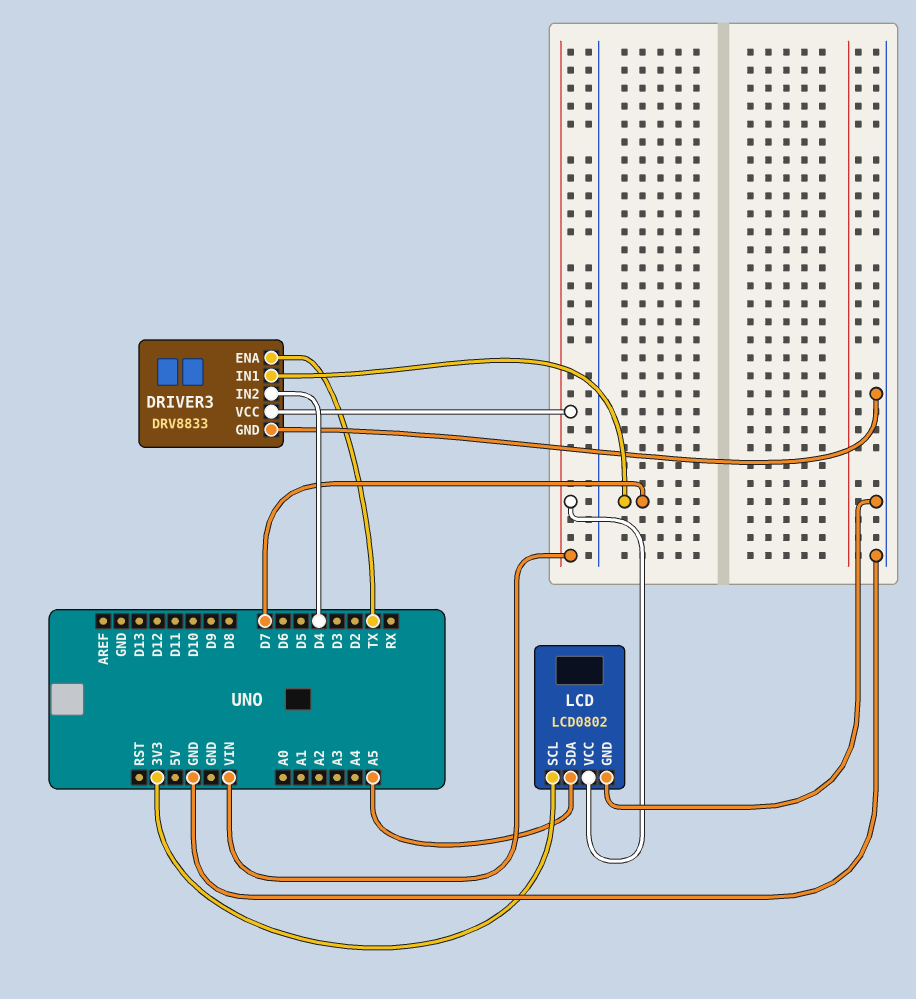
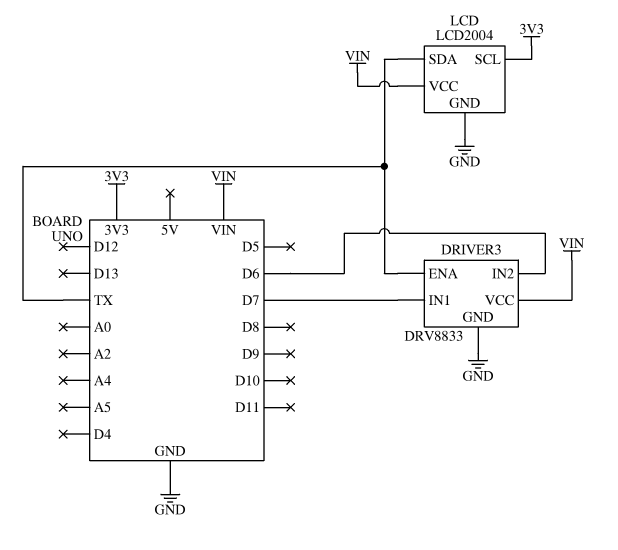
DRIVER3 pin IN2: D4 -> D6
LCD: LCD0802 -> LCD2004
LCD pin SDA: A5 -> TX

